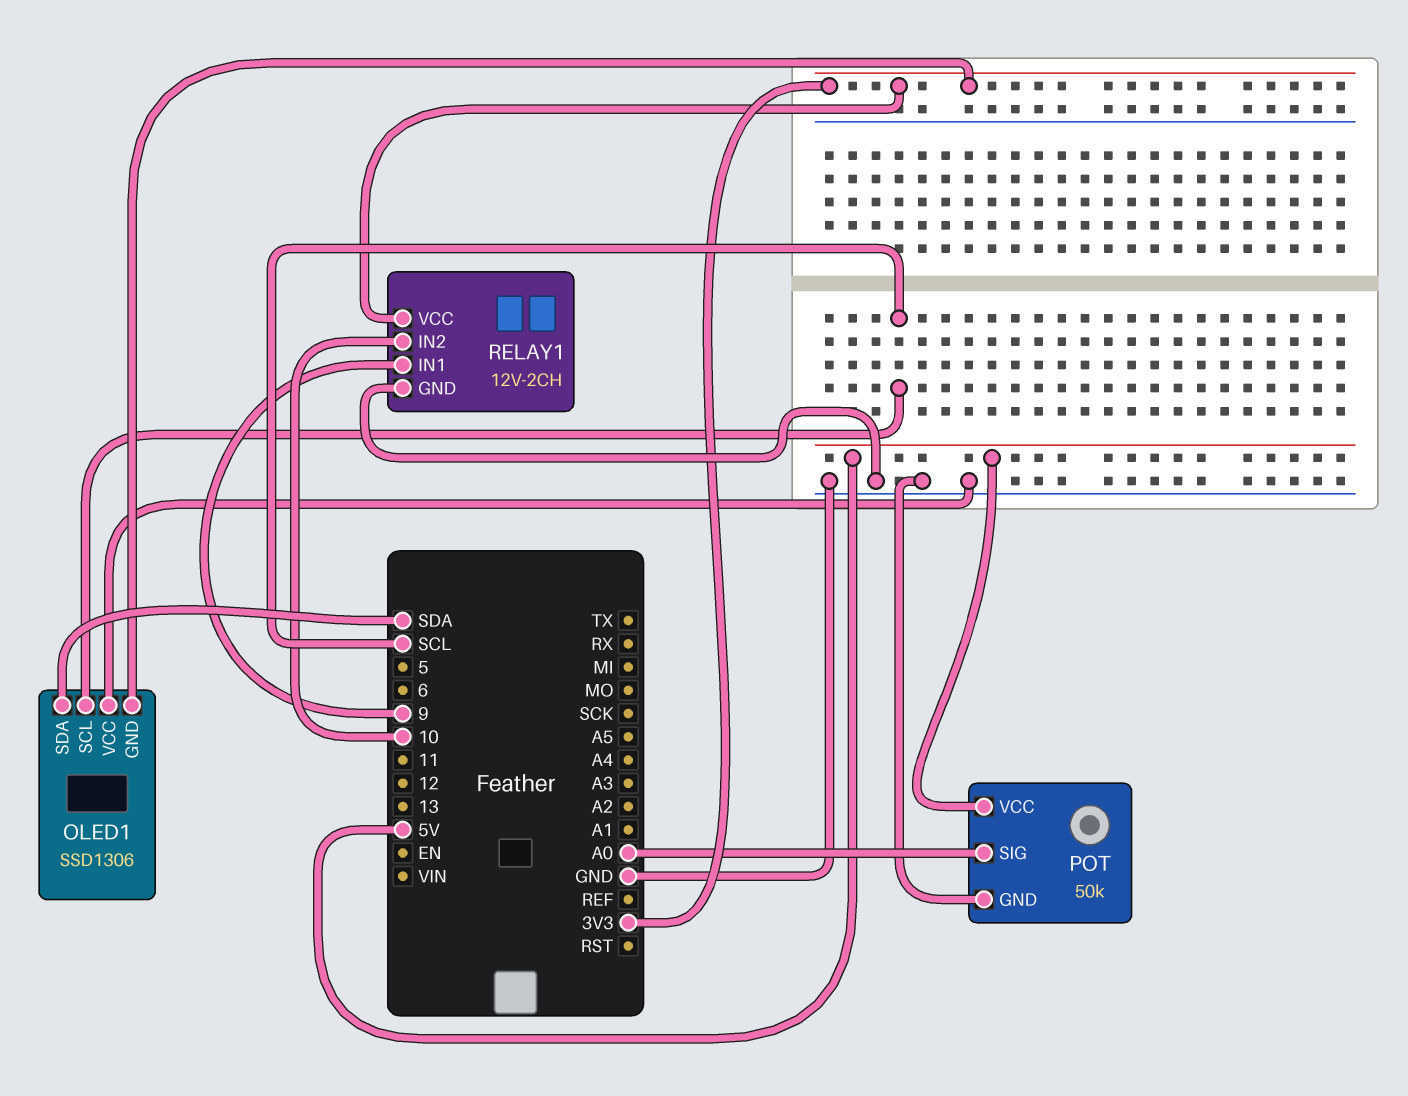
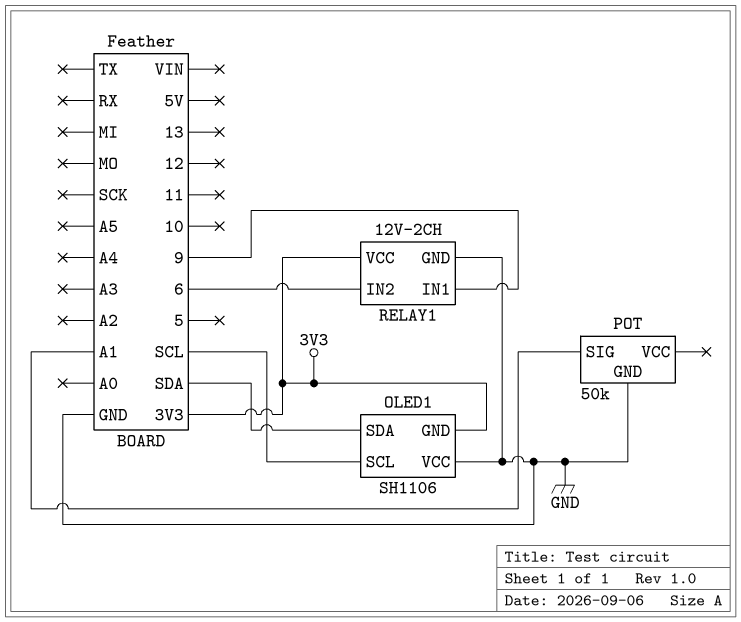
OLED1: SSD1306 -> SH1106
POT pin SIG: A0 -> A1
POT pin VCC: 5V -> none
RELAY1 pin IN2: 10 -> 6

